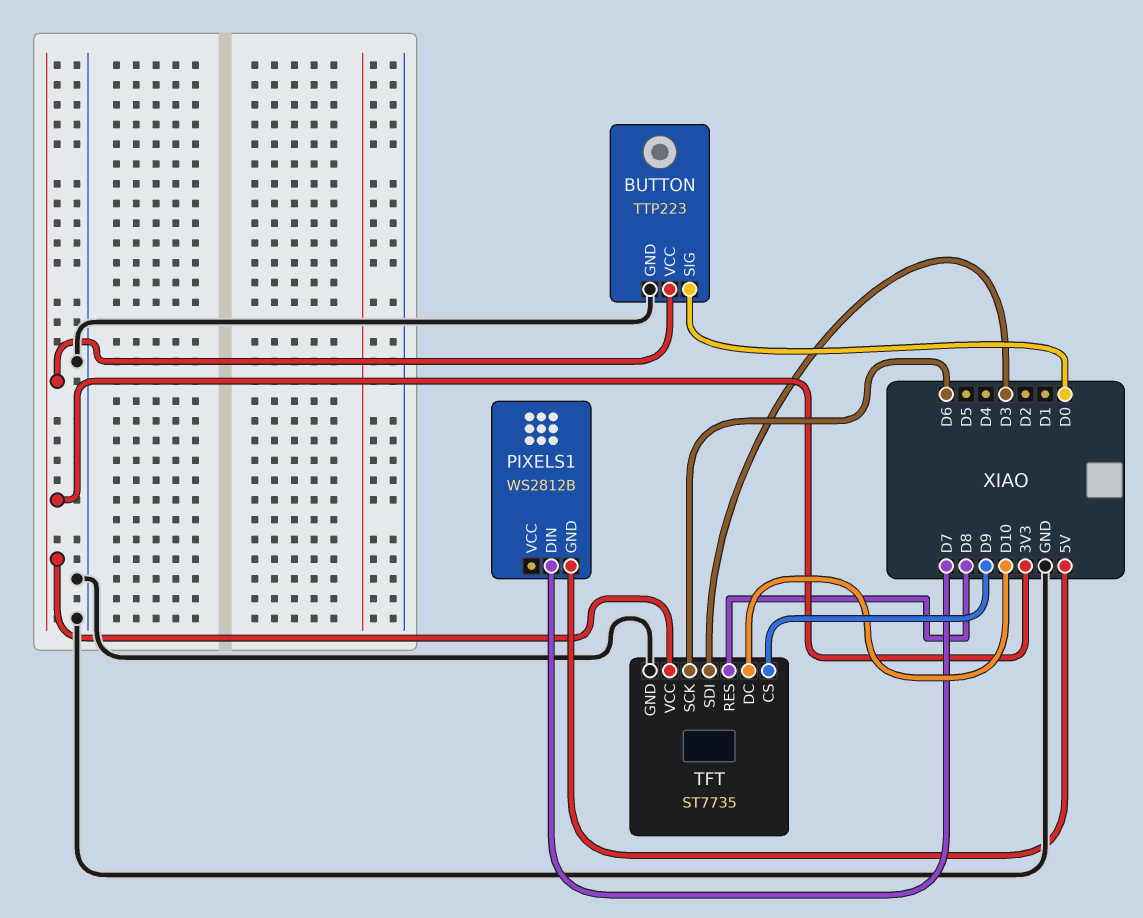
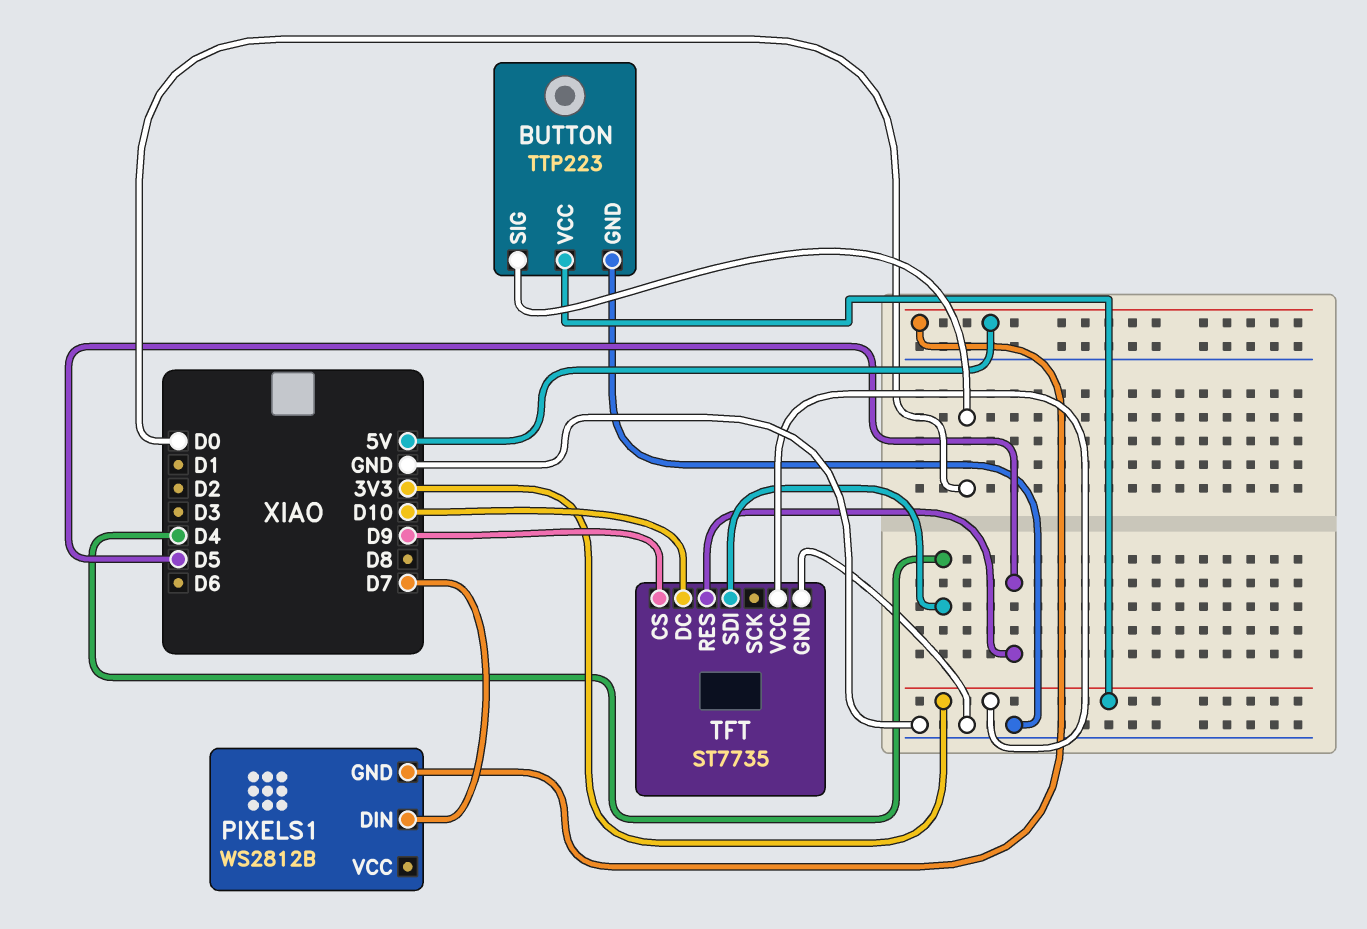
TFT pin RES: D8 -> D5
TFT pin SCK: D6 -> none
TFT pin SDI: D3 -> D4

